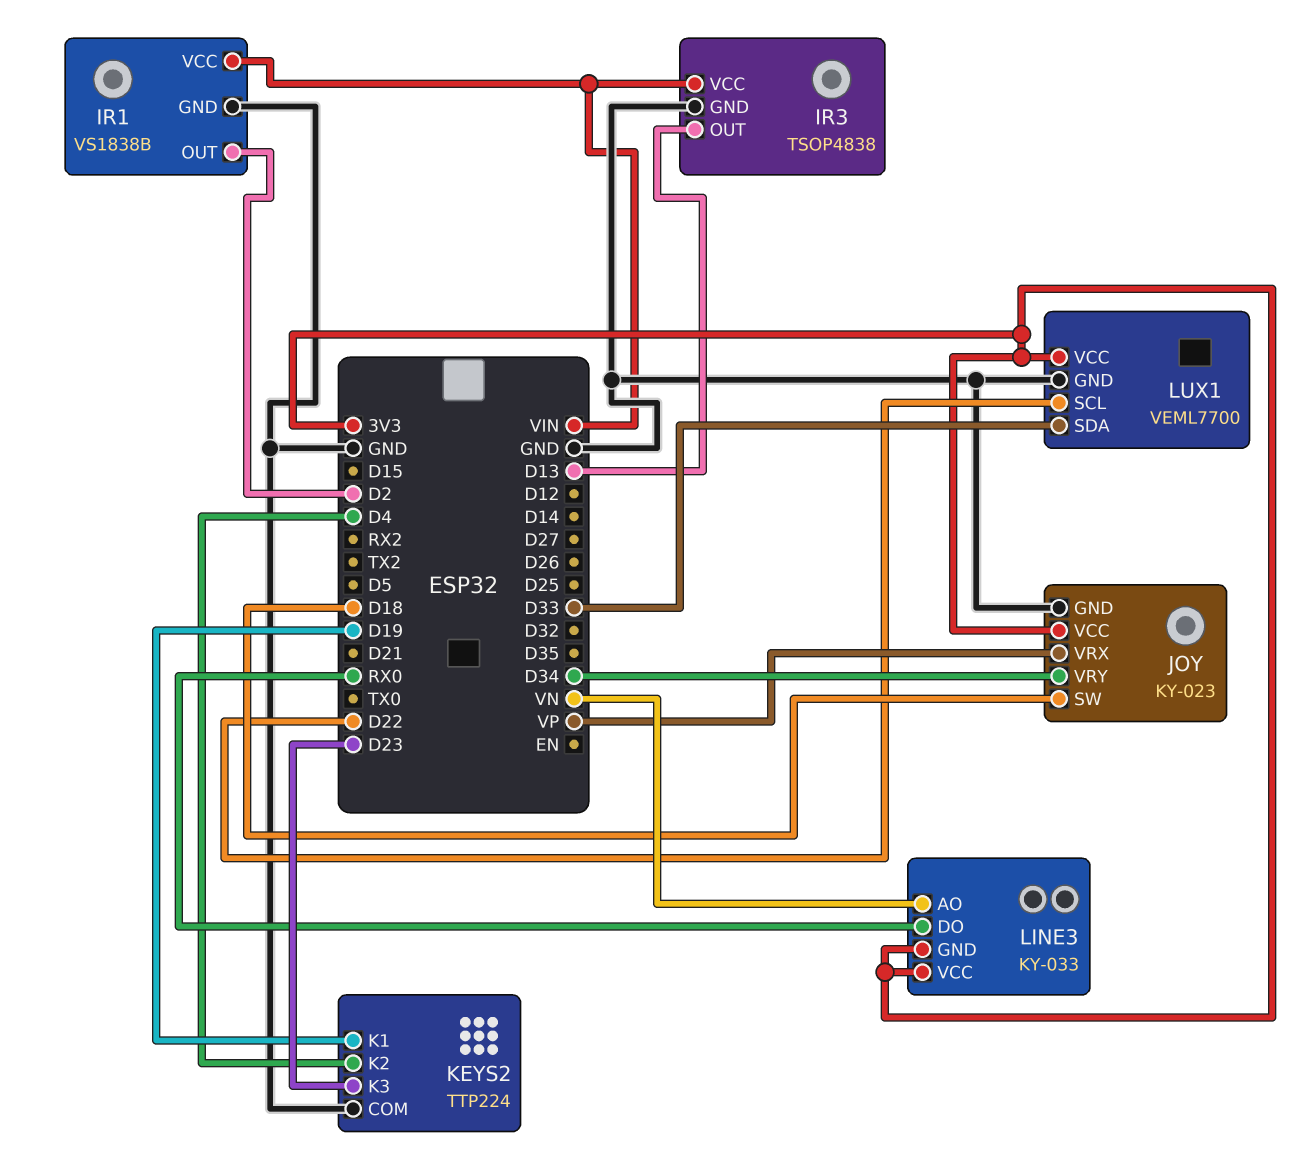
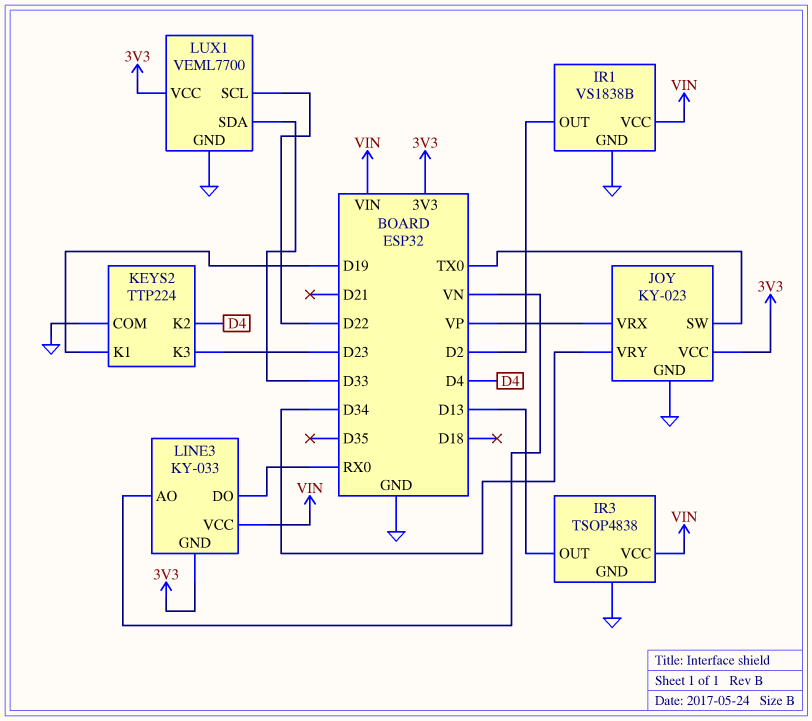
JOY pin SW: D18 -> TX0
LINE3 pin VCC: 3V3 -> VIN

